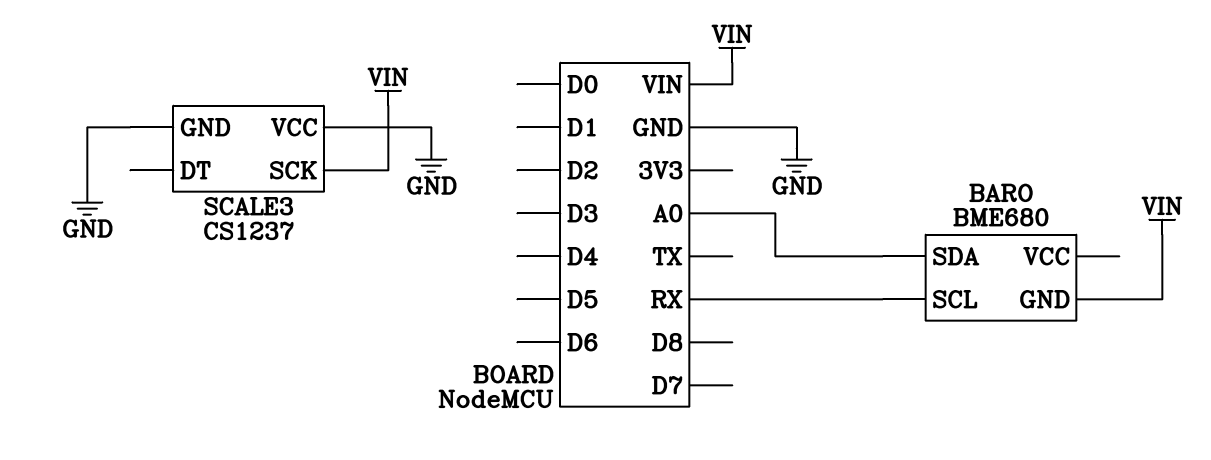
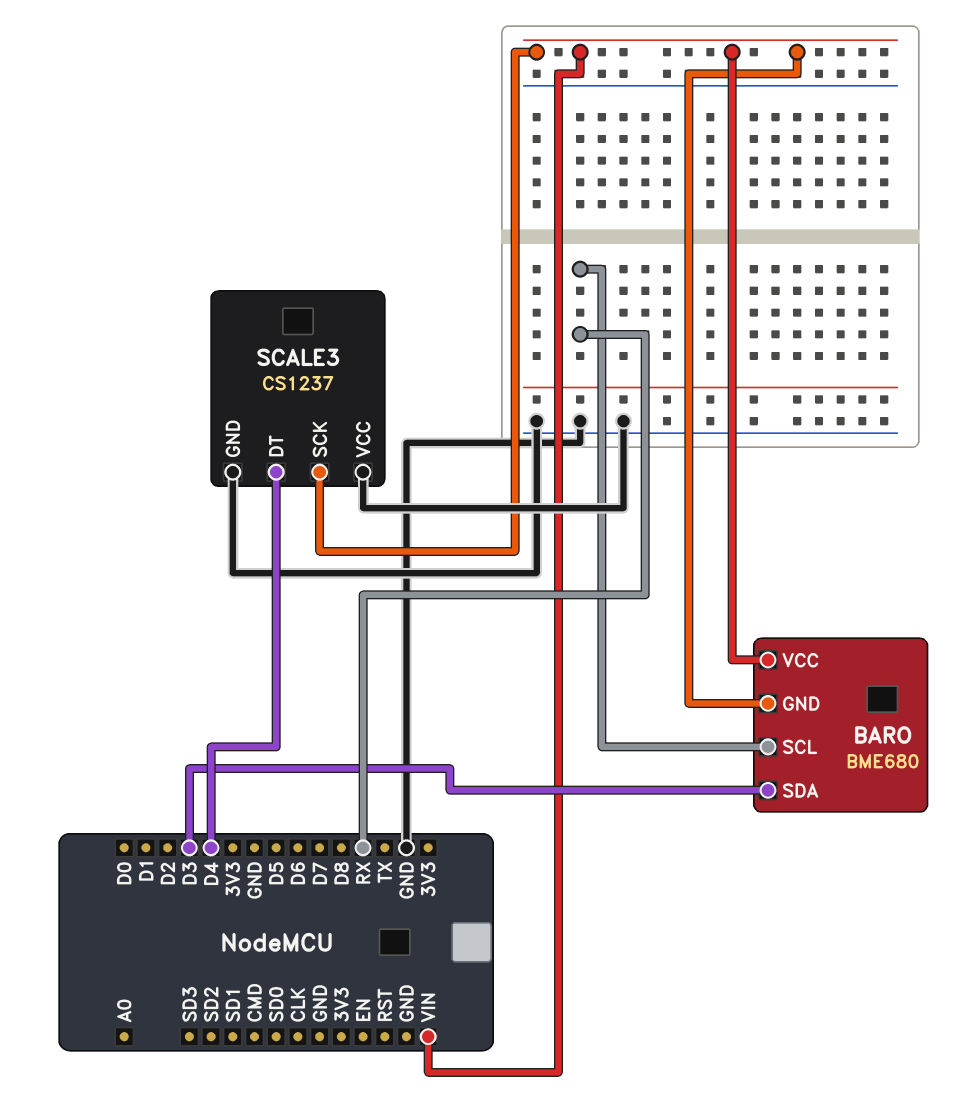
BARO pin SDA: A0 -> D3
BARO pin VCC: none -> VIN
SCALE3 pin DT: none -> D4

